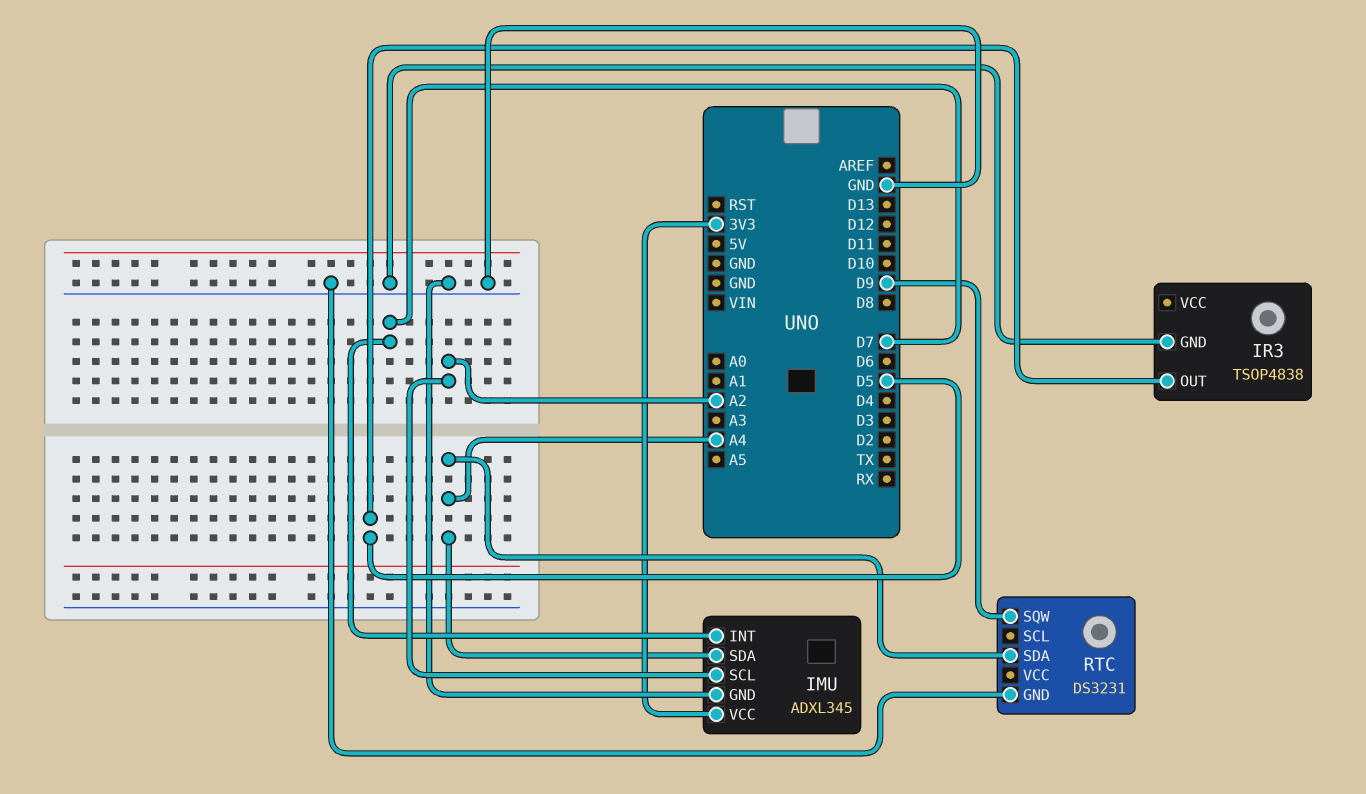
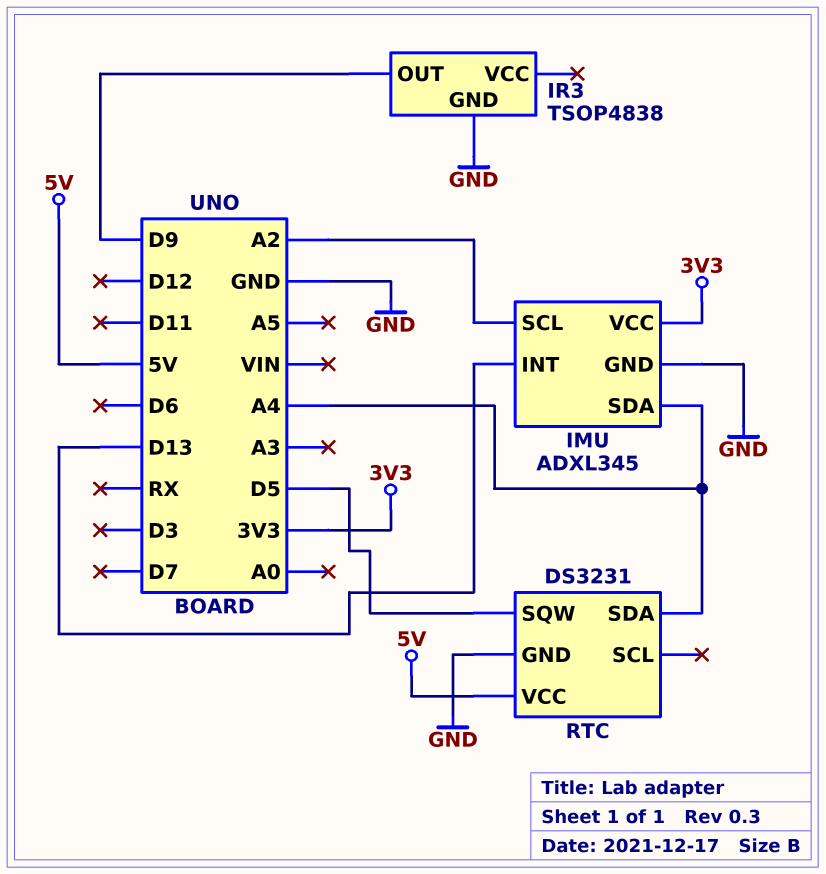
IMU pin INT: D7 -> D13
IR3 pin OUT: D5 -> D9
RTC pin SQW: D9 -> D5
RTC pin VCC: none -> 5V

